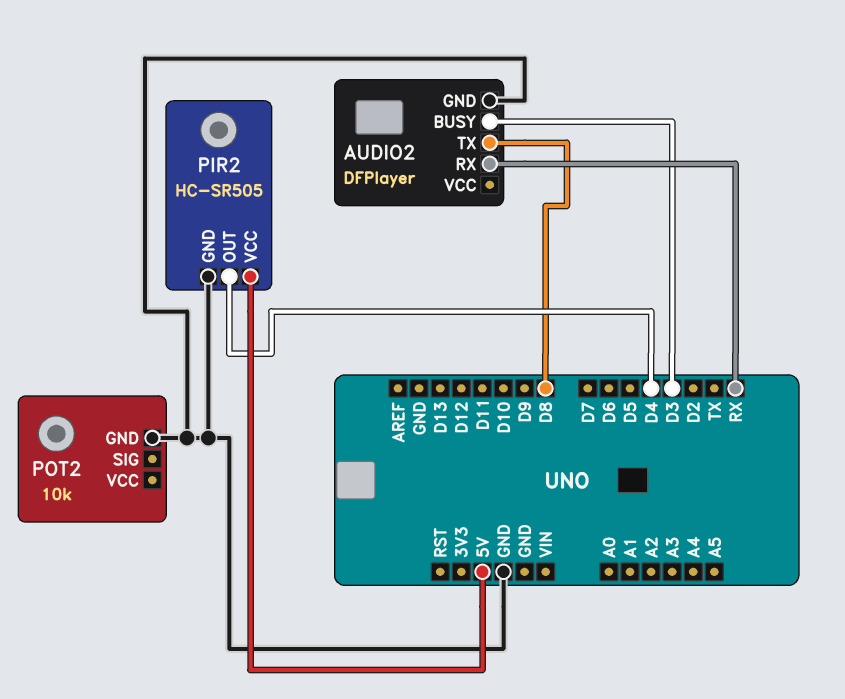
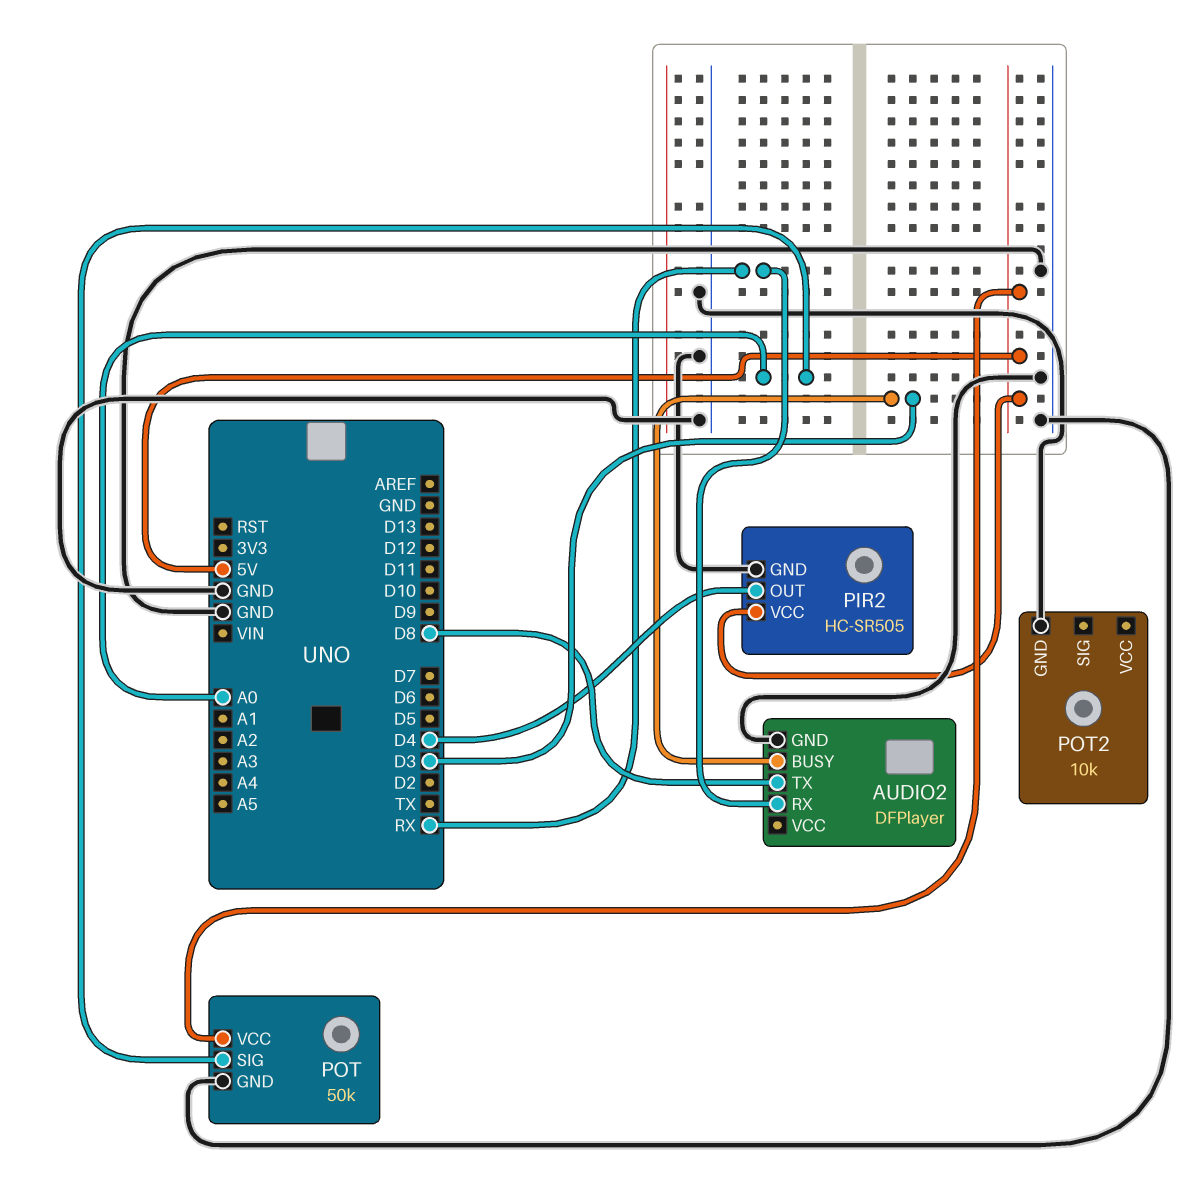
POT: none -> 50k
POT pin GND: none -> GND
POT pin SIG: none -> A0
POT pin VCC: none -> 5V

